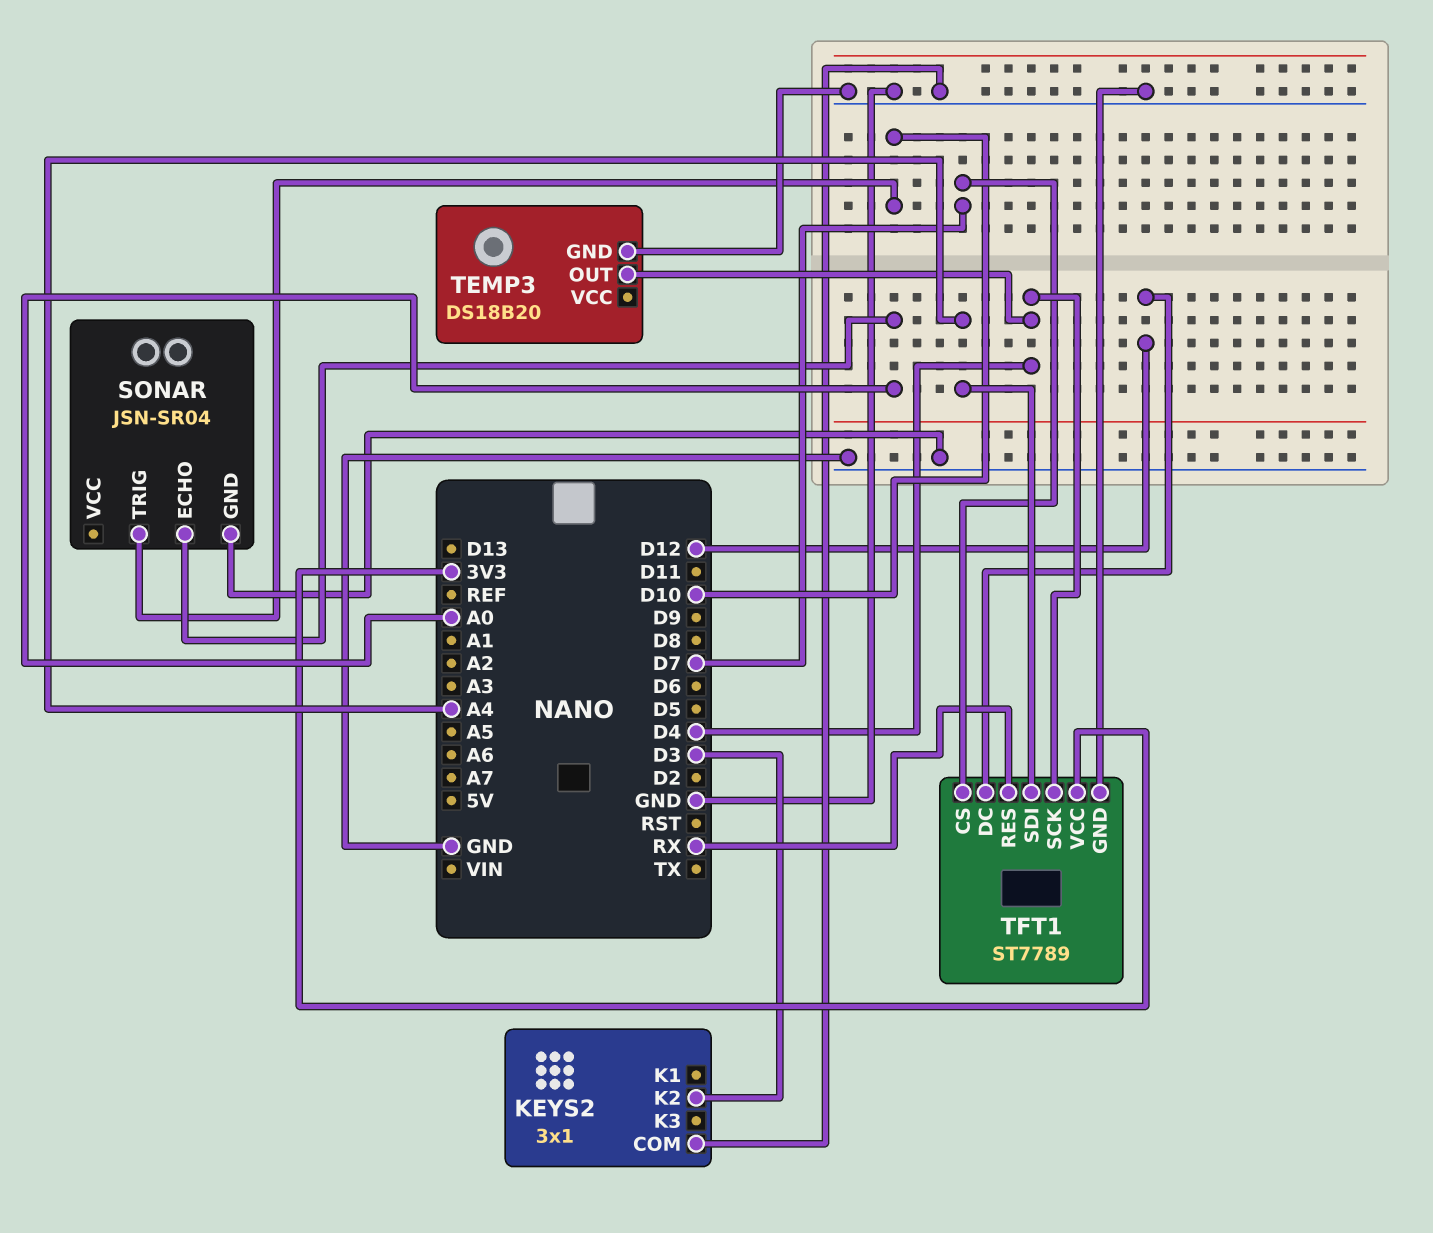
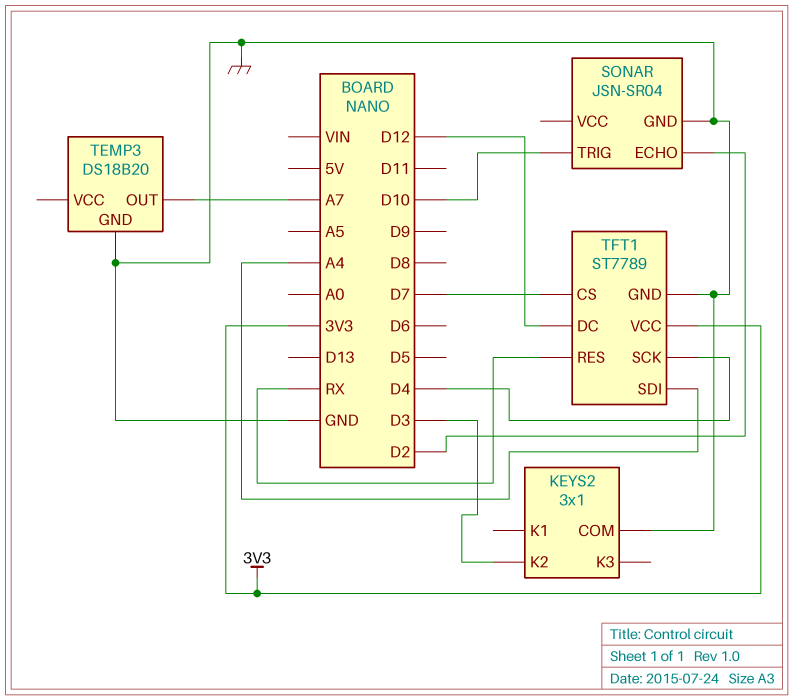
SONAR pin ECHO: A0 -> D2
TEMP3 pin OUT: D4 -> A7

